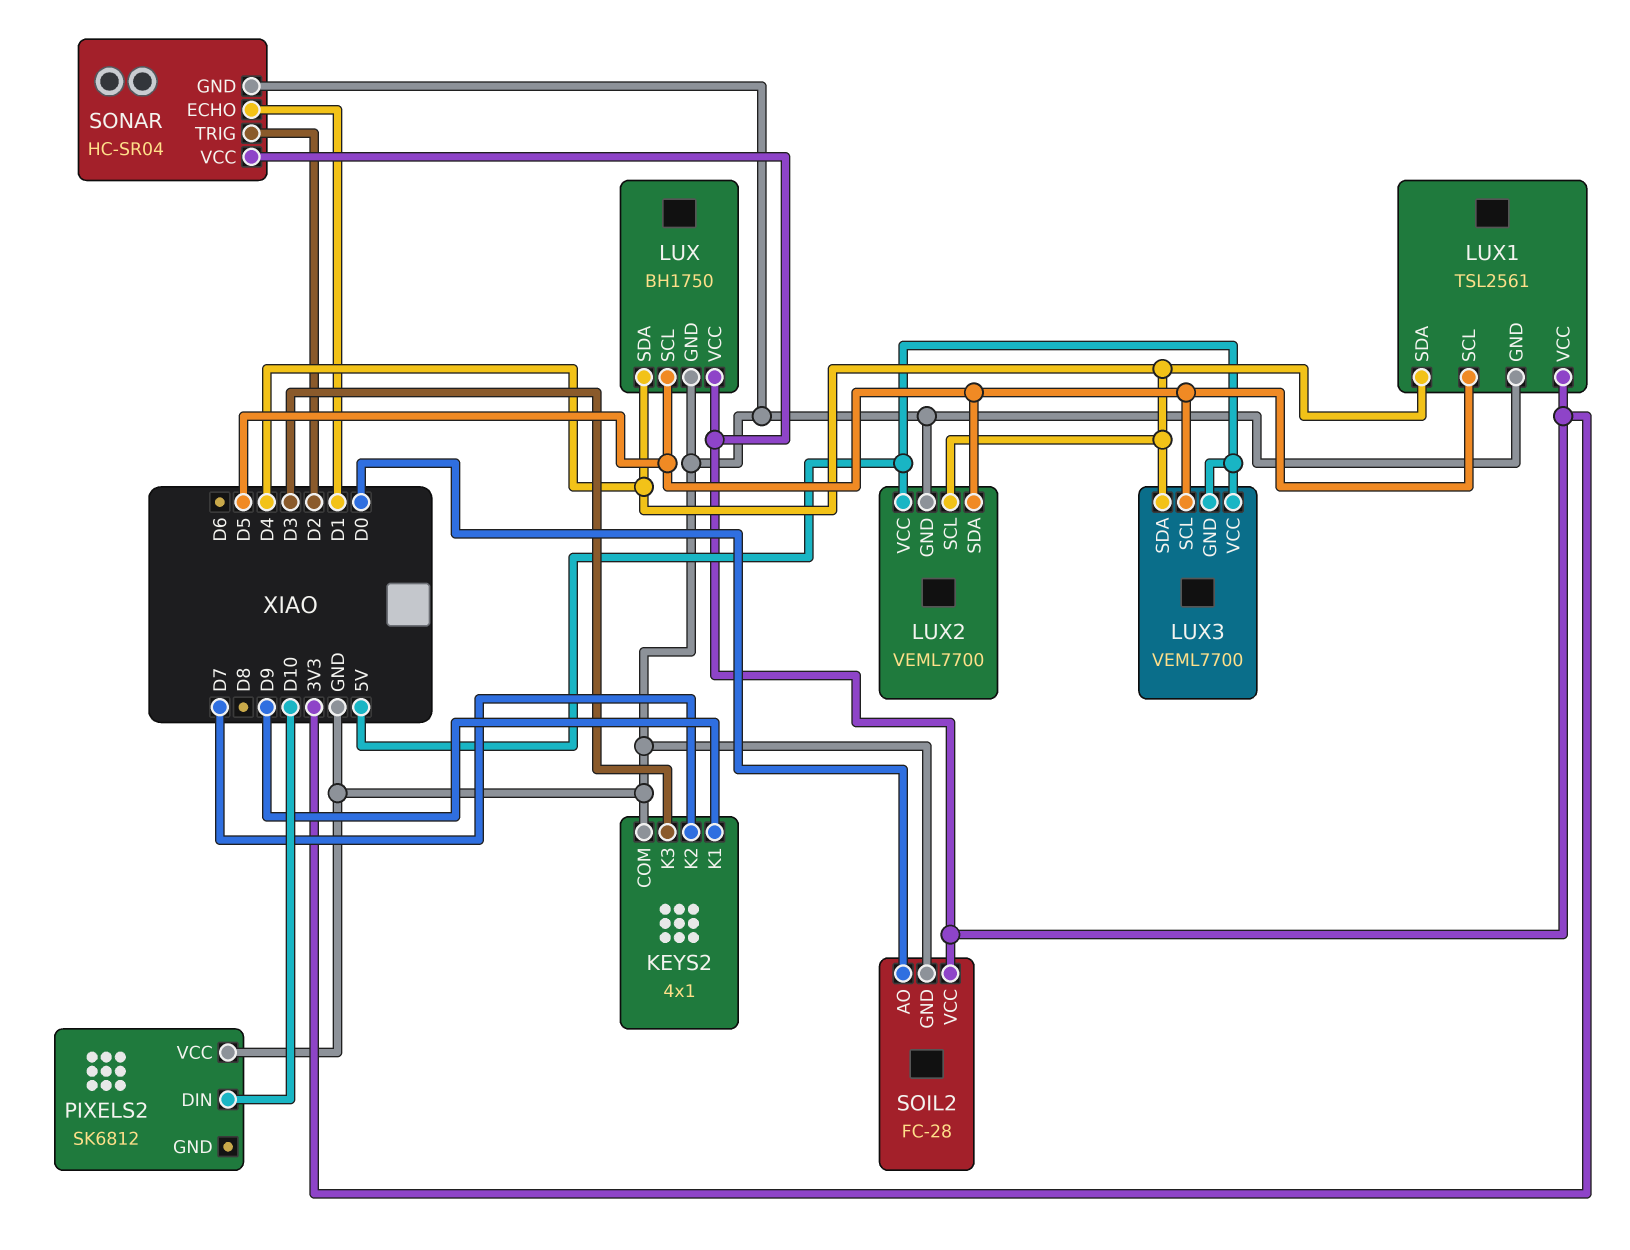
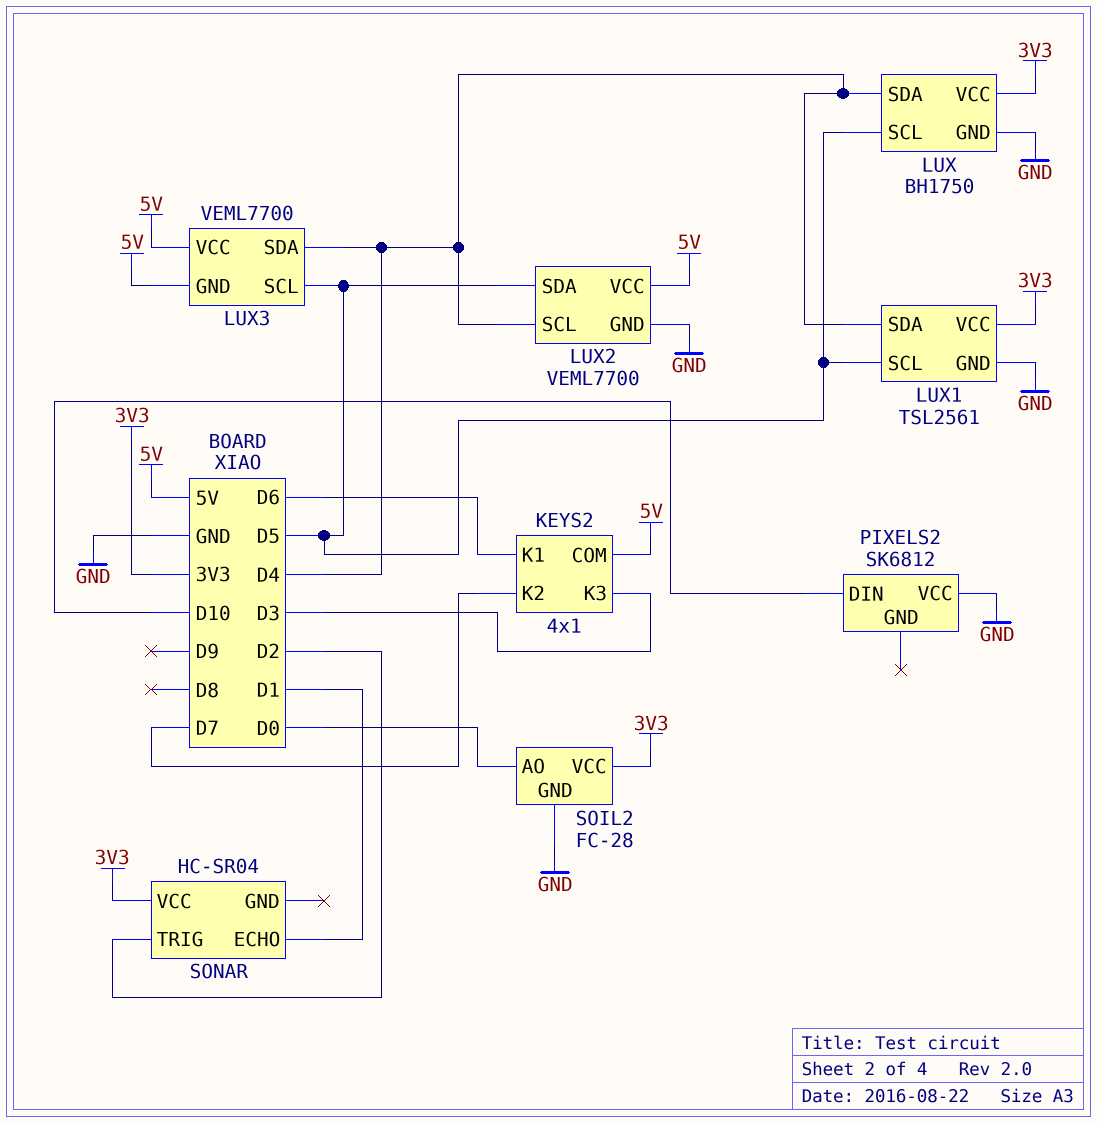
KEYS2 pin COM: GND -> 5V
KEYS2 pin K1: D9 -> D6
SONAR pin GND: GND -> none

